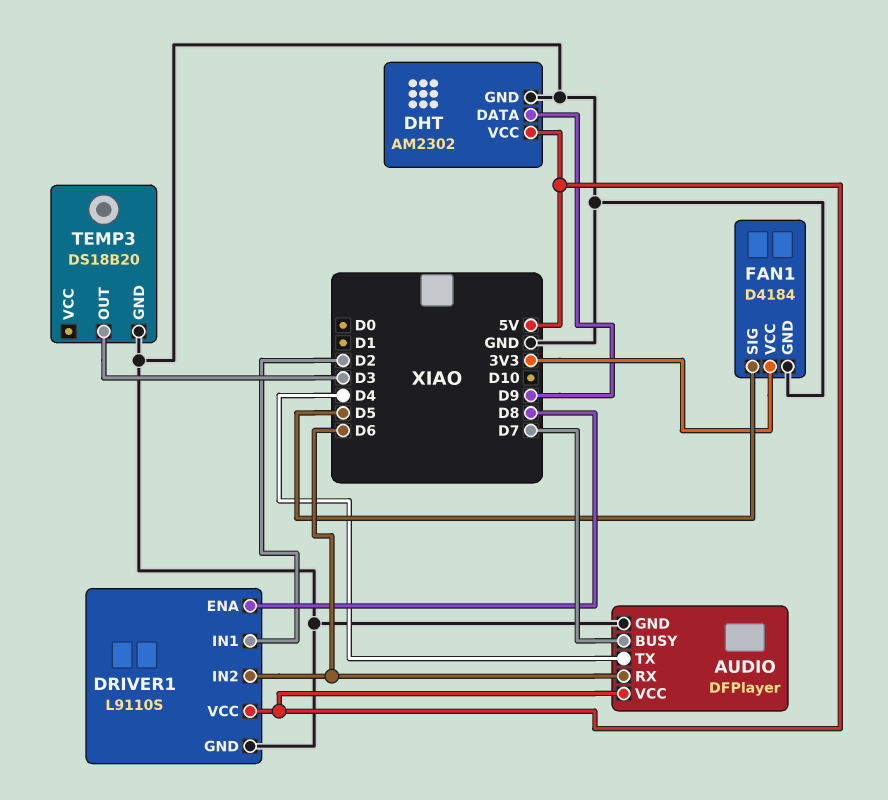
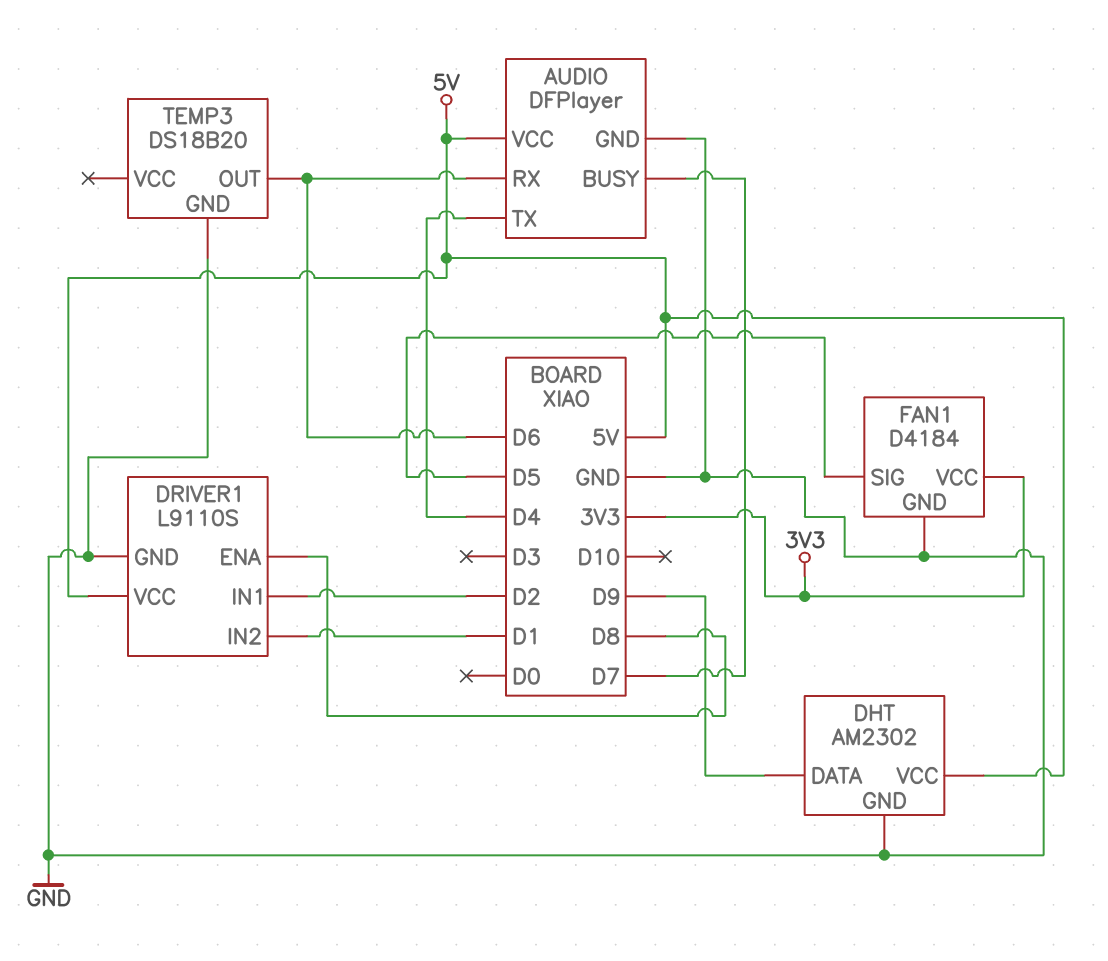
DRIVER1 pin IN2: D6 -> D1
TEMP3 pin OUT: D3 -> D6

